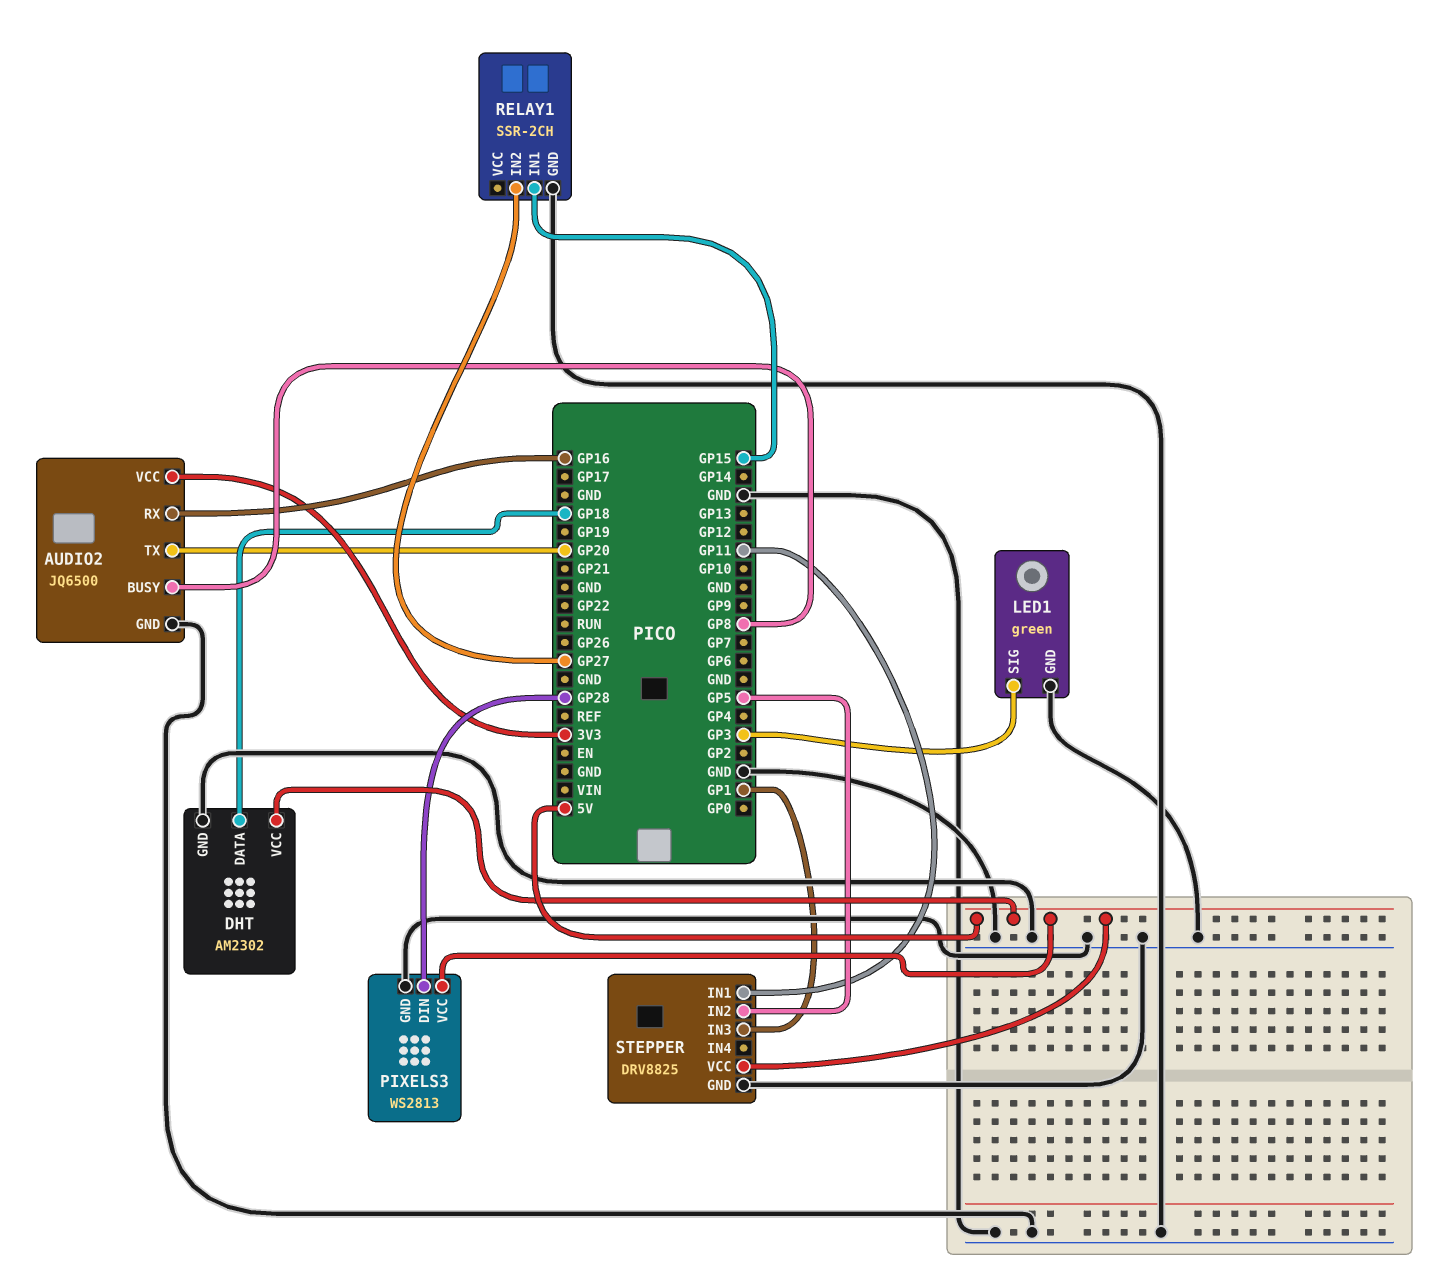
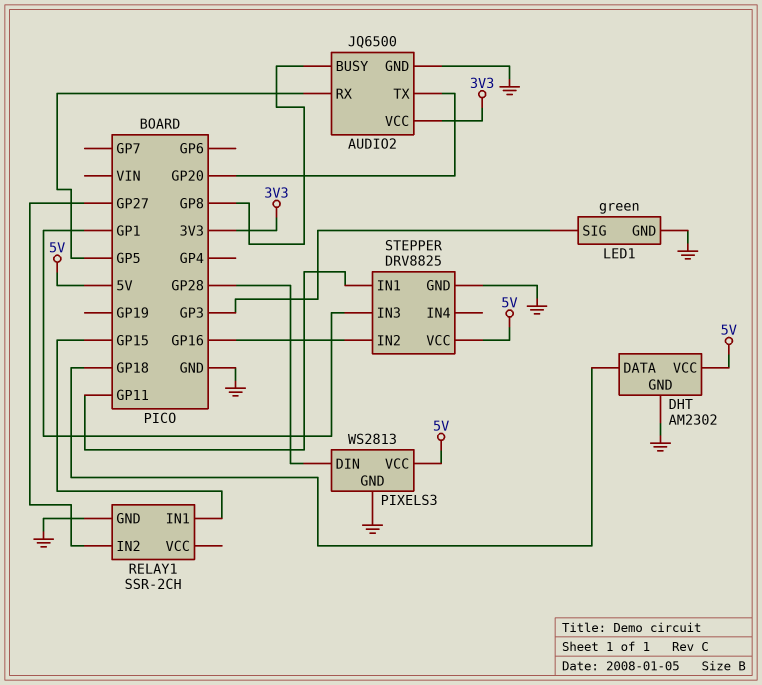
AUDIO2 pin RX: GP16 -> GP5
STEPPER pin IN2: GP5 -> GP16

